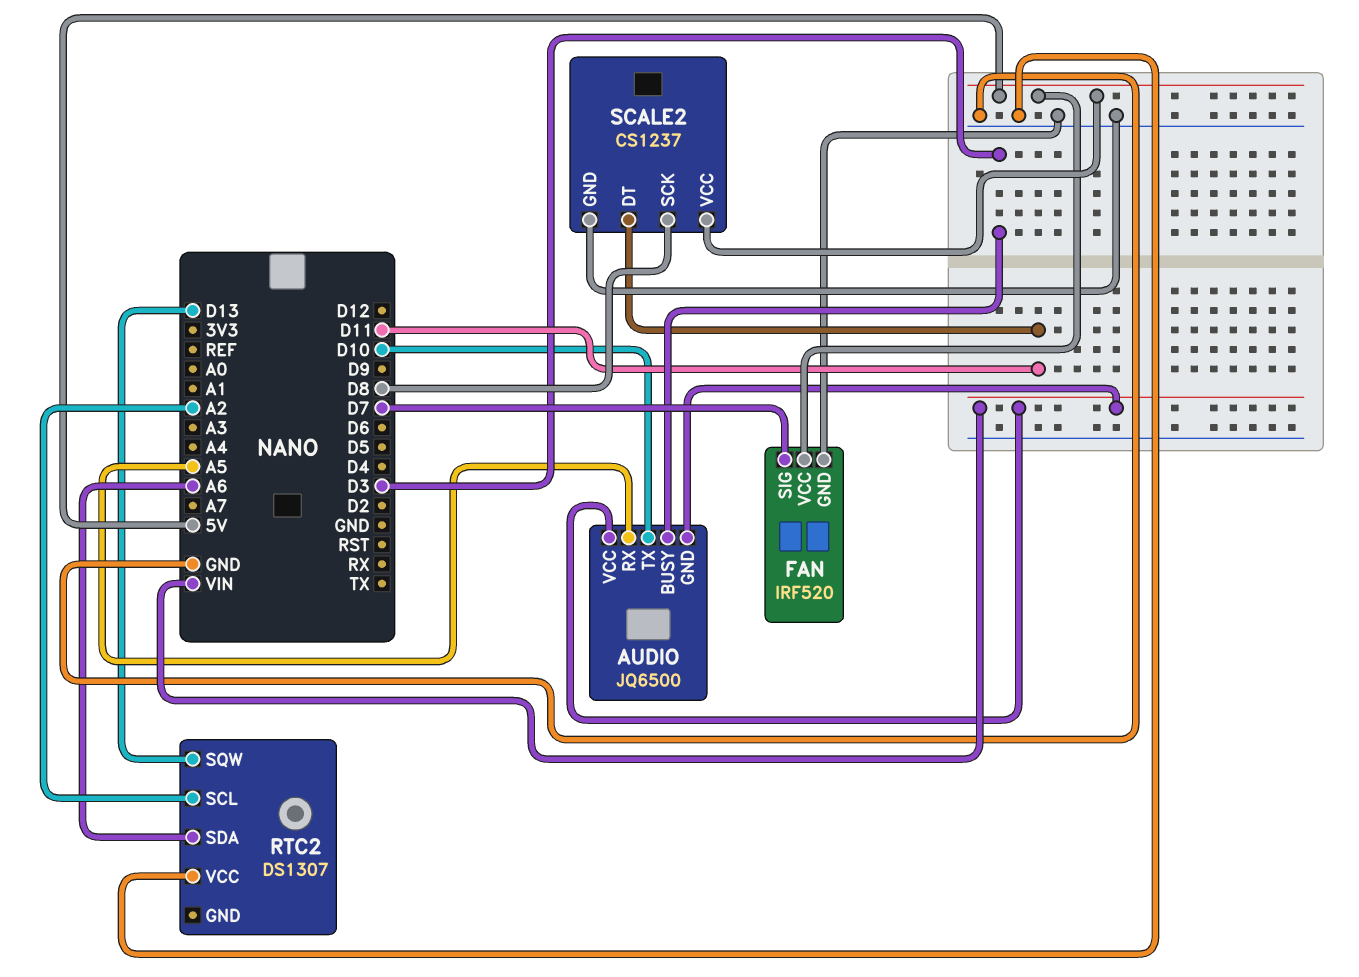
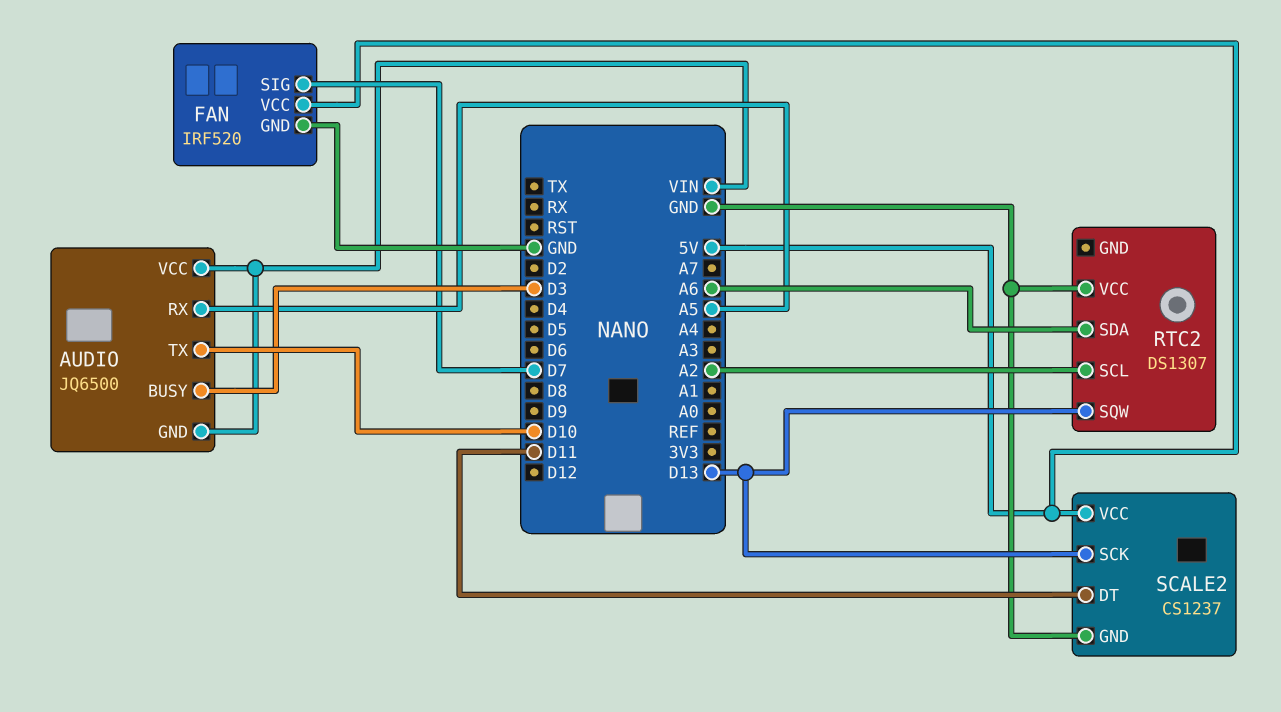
SCALE2 pin SCK: D8 -> D13

